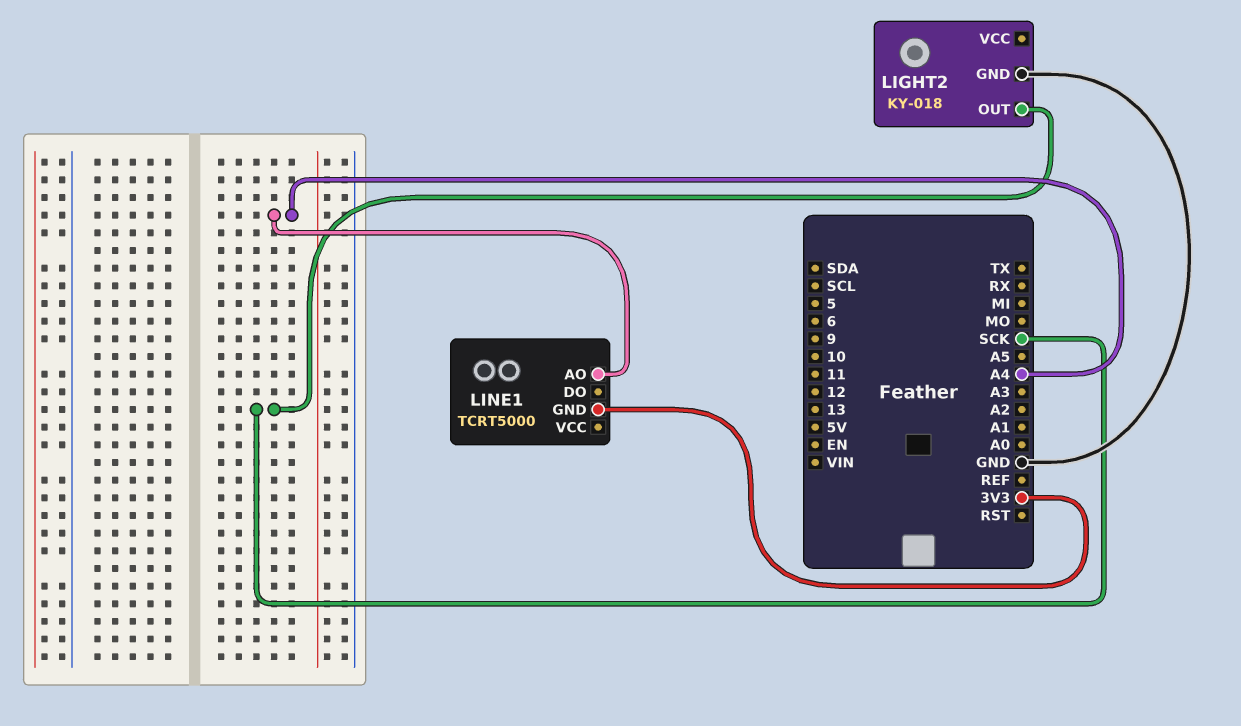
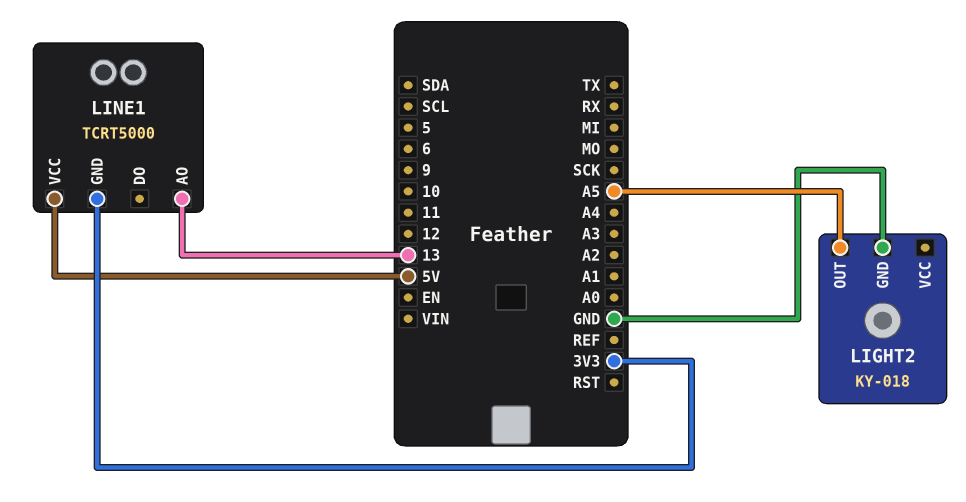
LIGHT2 pin OUT: SCK -> A5
LINE1 pin AO: A4 -> 13
LINE1 pin VCC: none -> 5V

